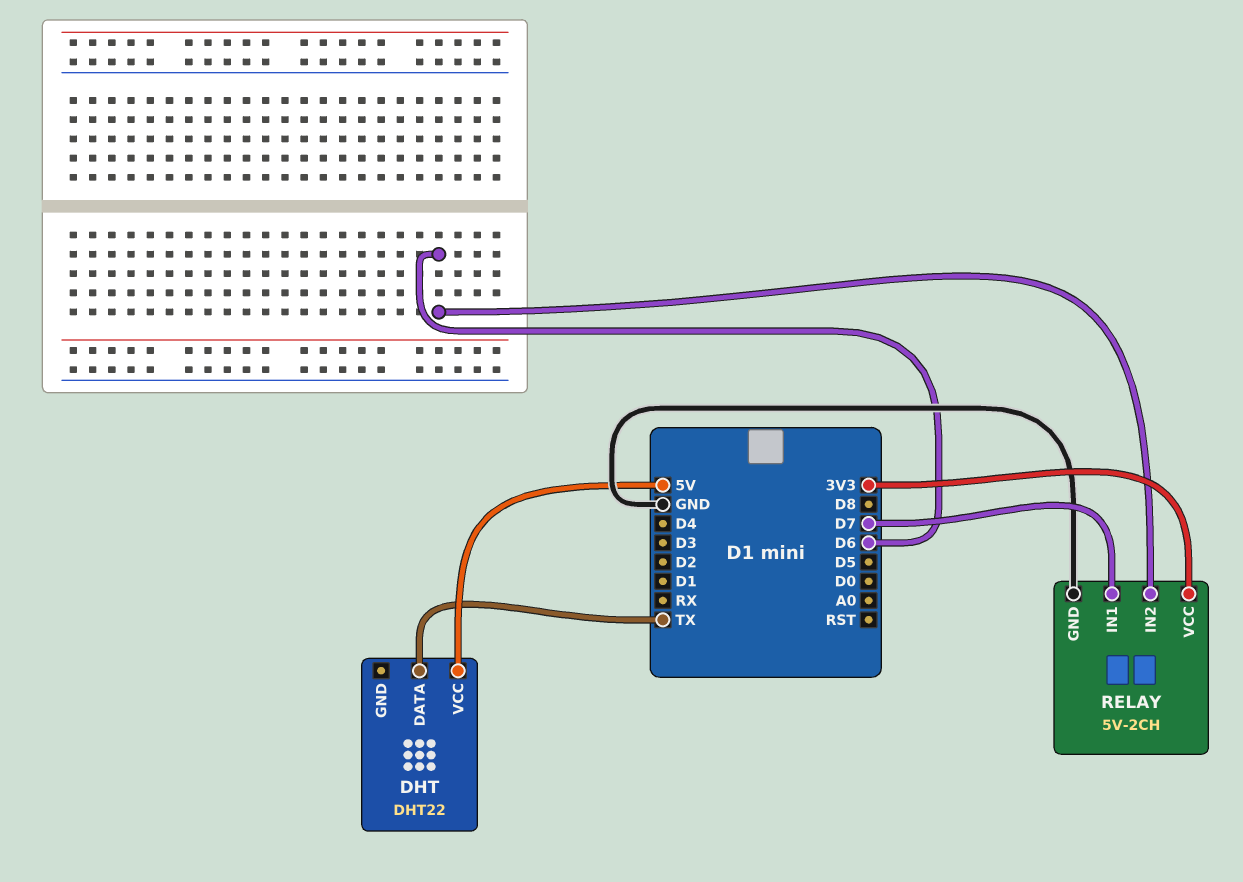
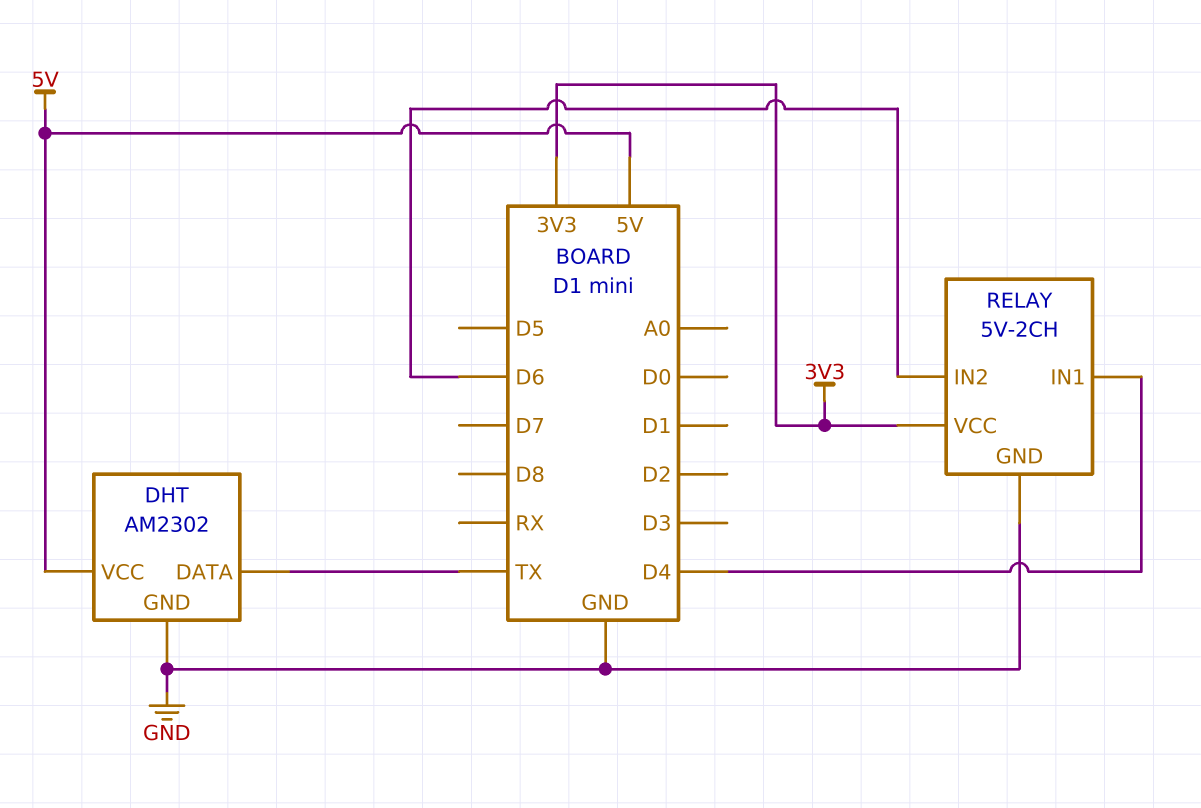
DHT: DHT22 -> AM2302
DHT pin GND: none -> GND
RELAY pin IN1: D7 -> D4

